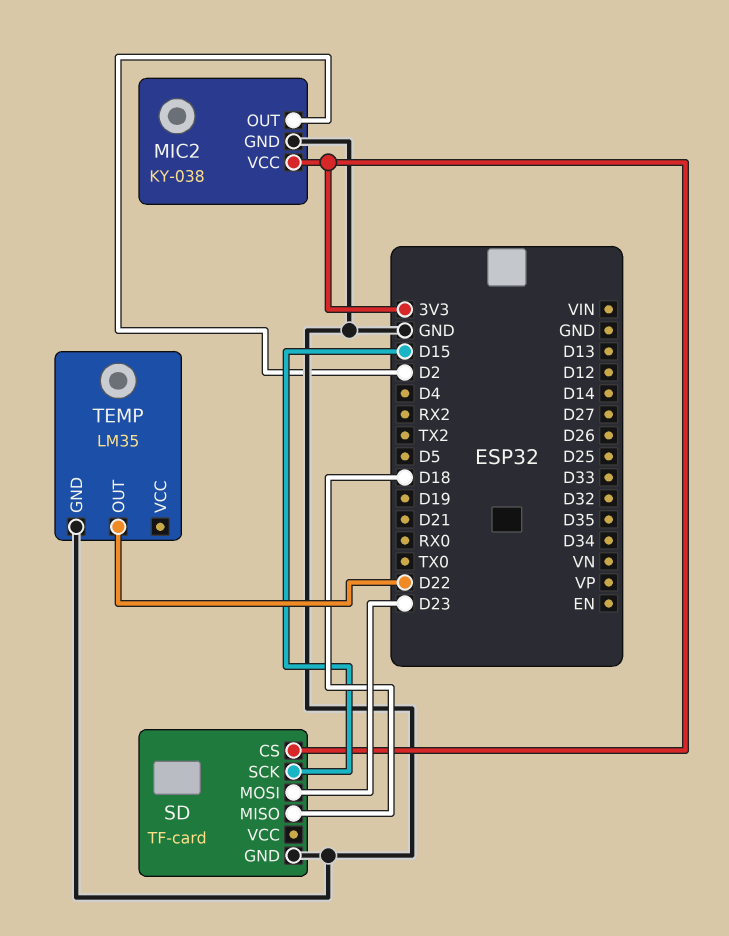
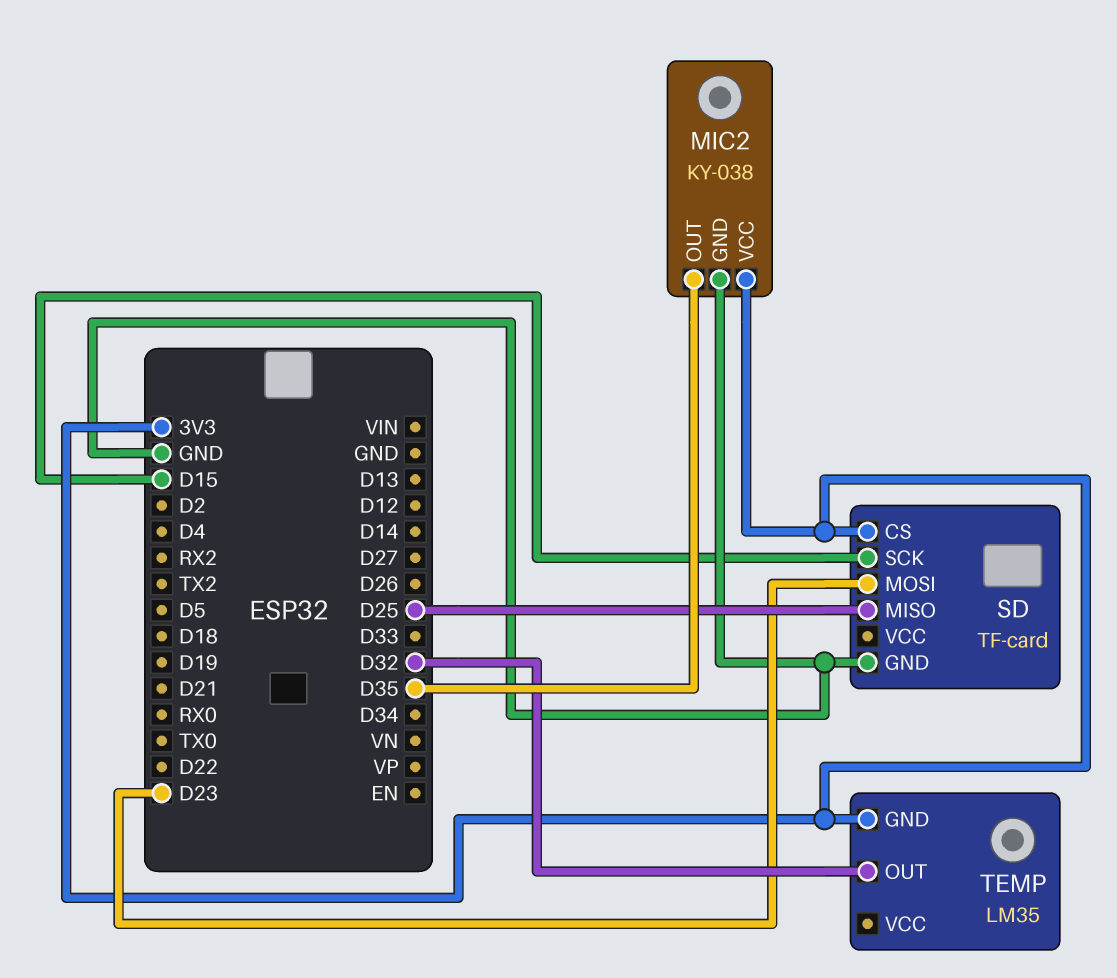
MIC2 pin OUT: D2 -> D35
SD pin MISO: D18 -> D25
TEMP pin GND: GND -> 3V3
TEMP pin OUT: D22 -> D32

